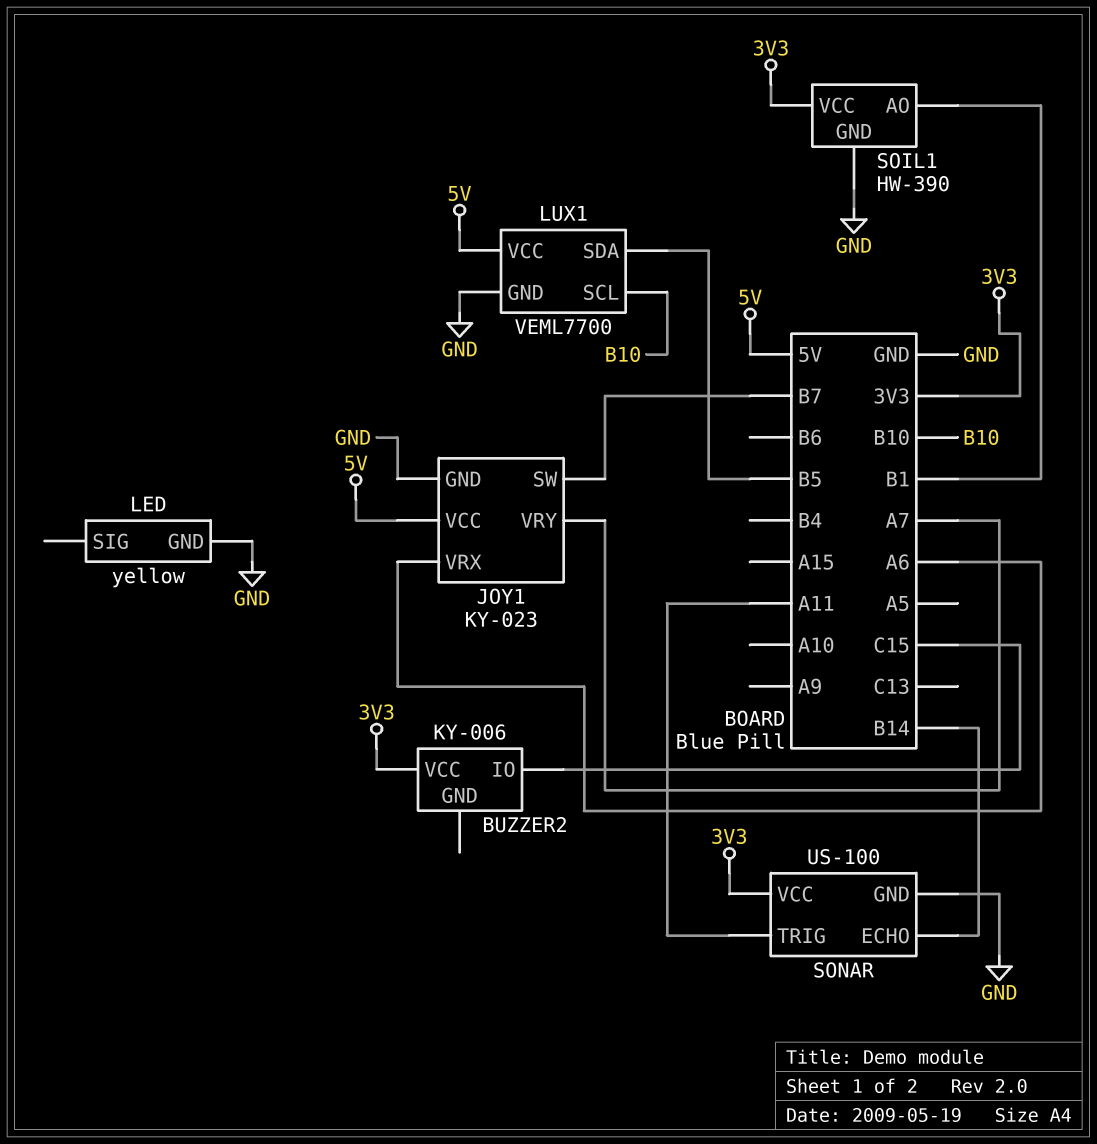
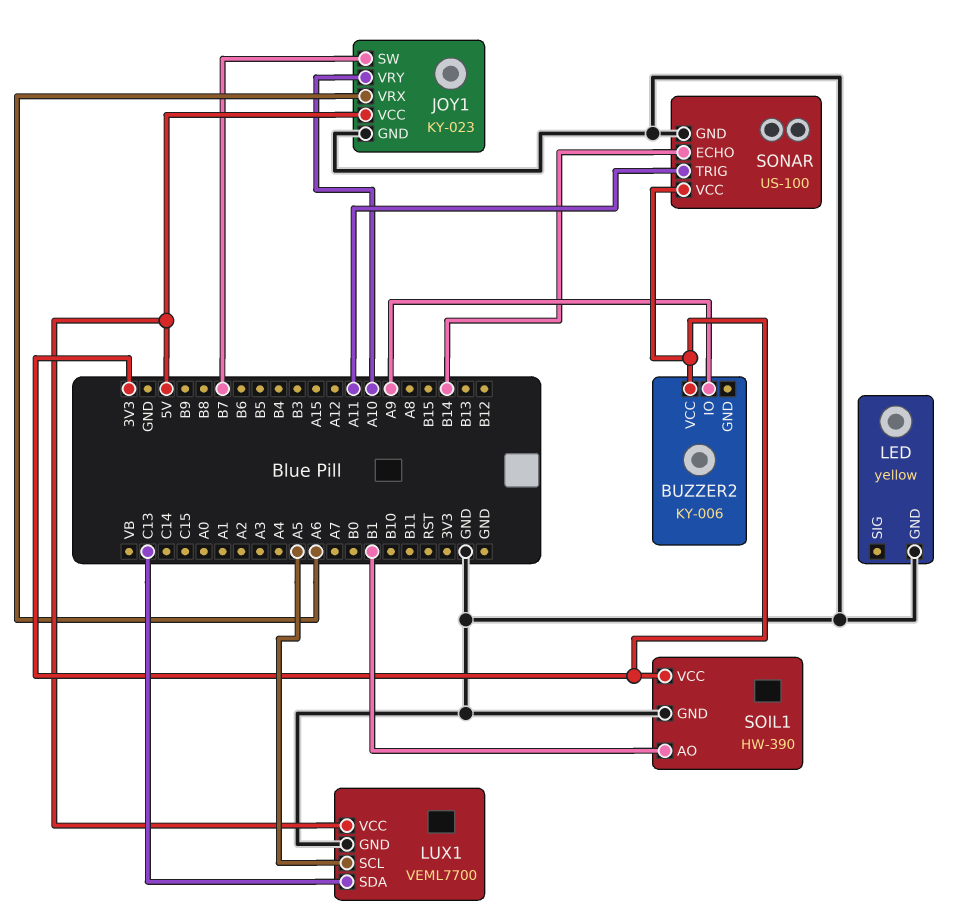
BUZZER2 pin IO: C15 -> A9
JOY1 pin VRY: A7 -> A10
LUX1 pin SCL: B10 -> A5
LUX1 pin SDA: B5 -> C13

